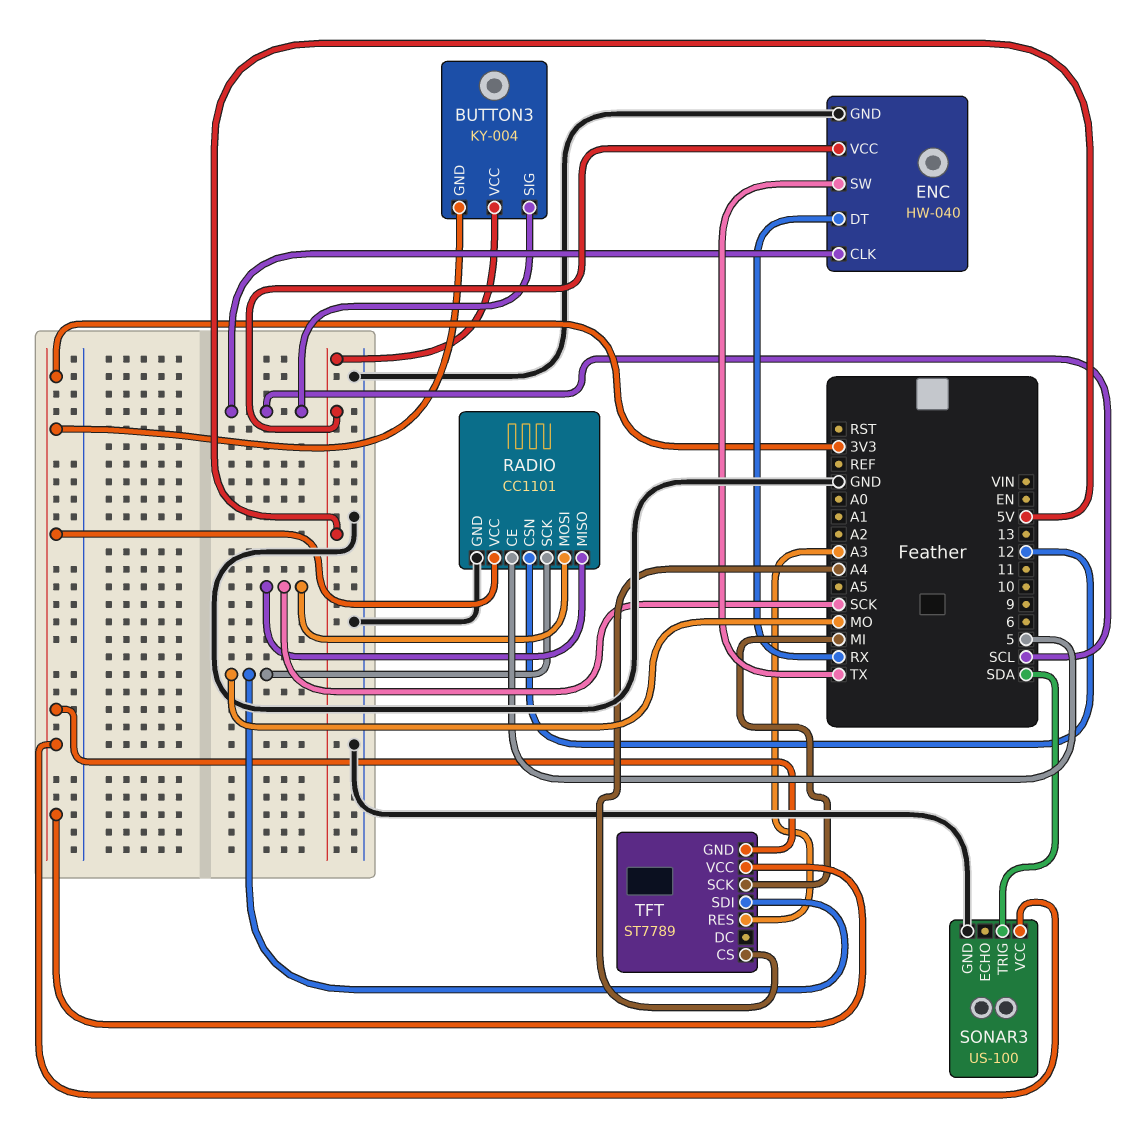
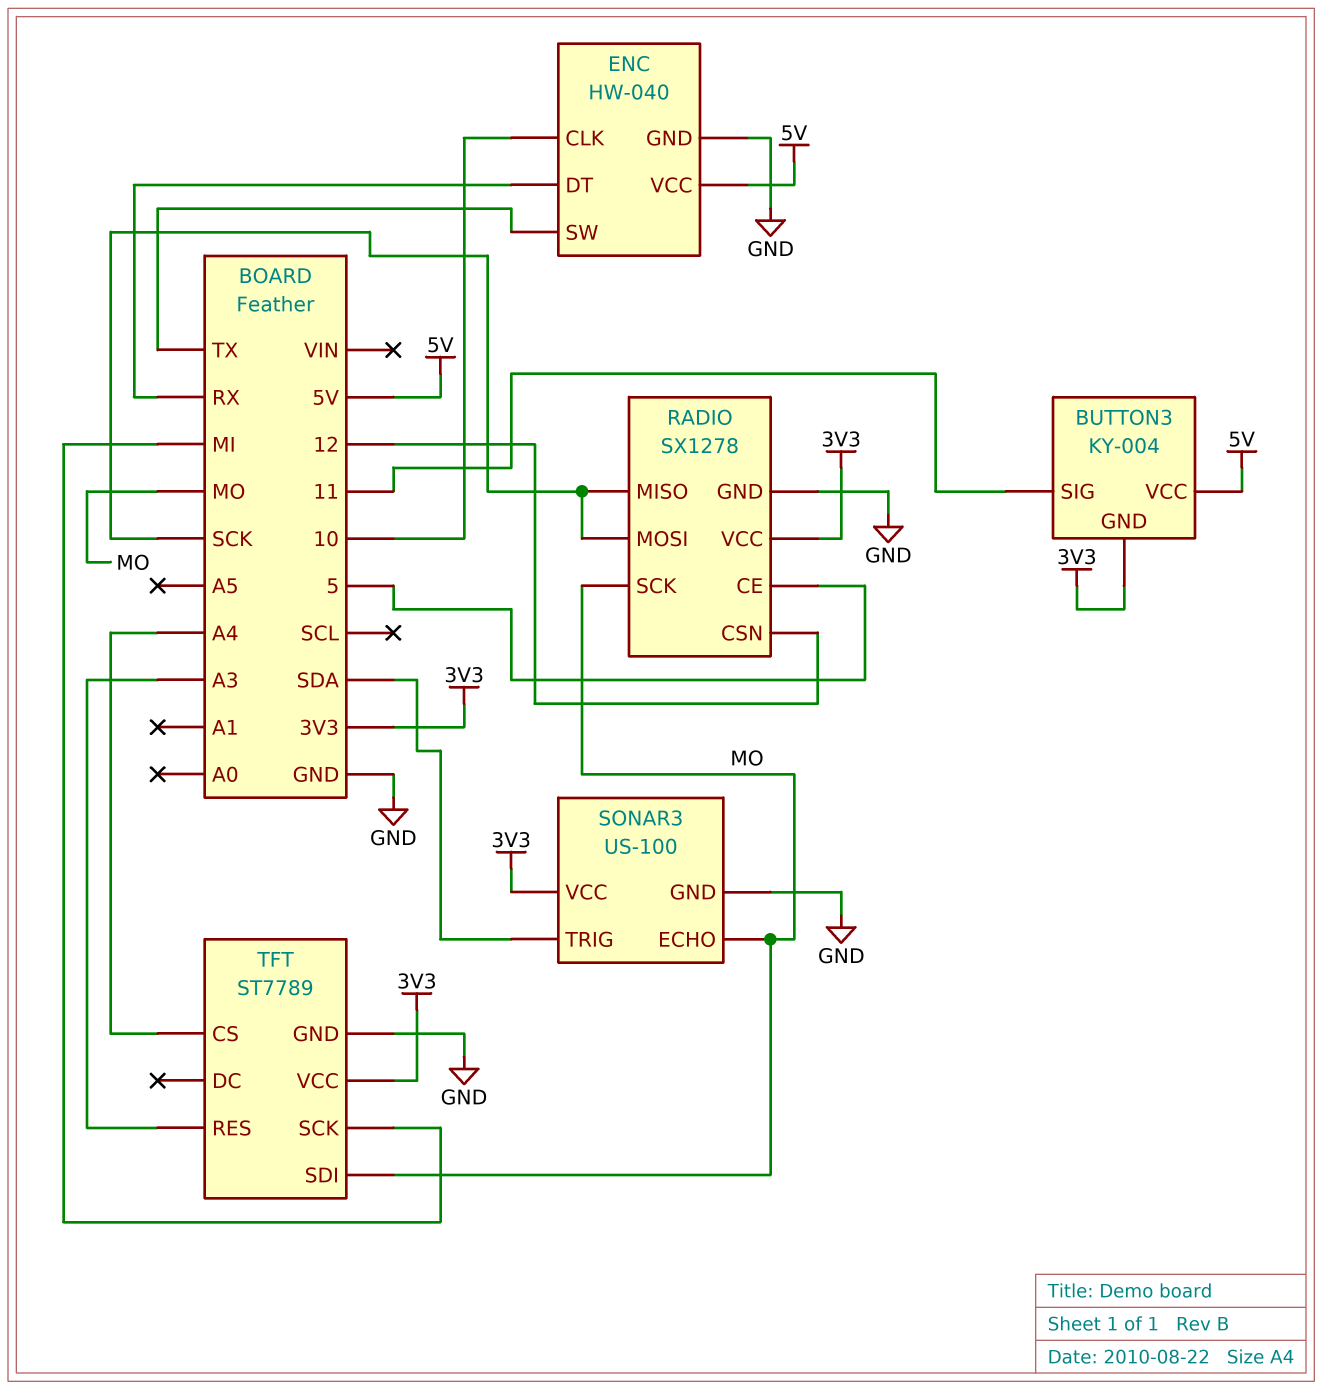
BUTTON3 pin SIG: SCL -> 11
ENC pin CLK: SCL -> 10
RADIO: CC1101 -> SX1278
SONAR3 pin ECHO: none -> MO
TFT pin GND: 3V3 -> GND

